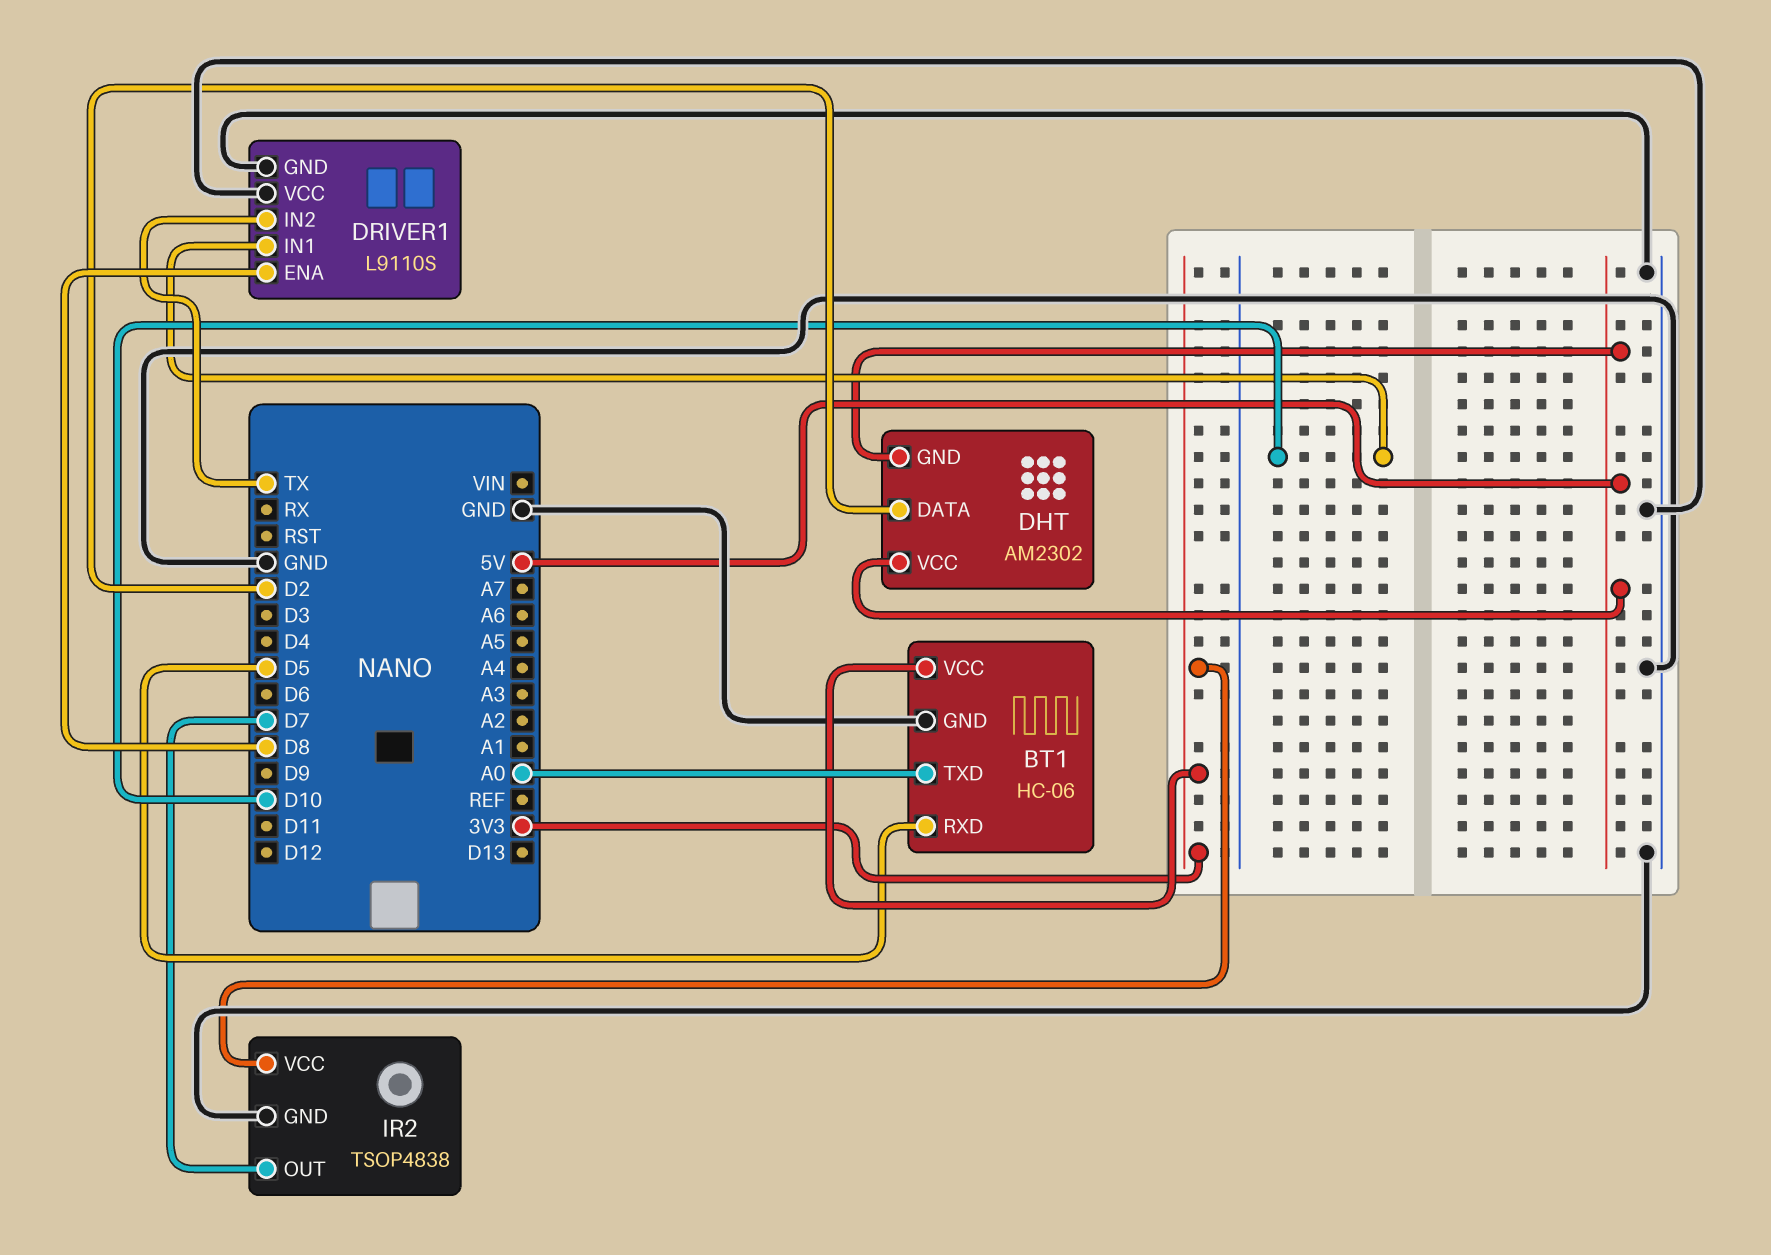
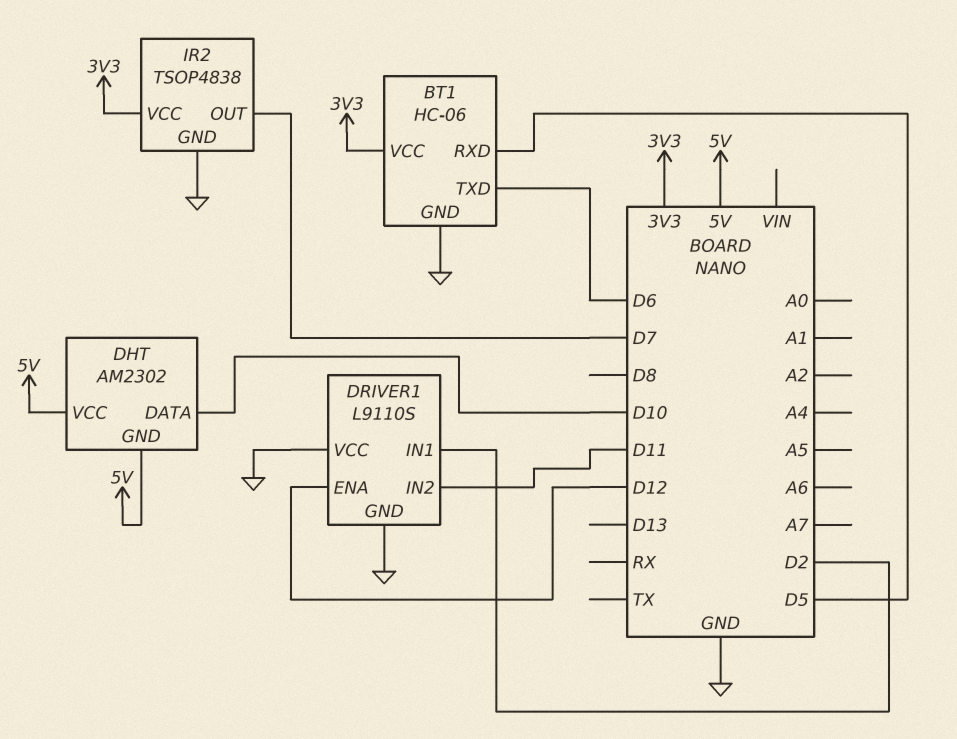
BT1 pin TXD: A0 -> D6
DHT pin DATA: D2 -> D10
DRIVER1 pin ENA: D8 -> D12
DRIVER1 pin IN1: D10 -> D2
DRIVER1 pin IN2: TX -> D11

